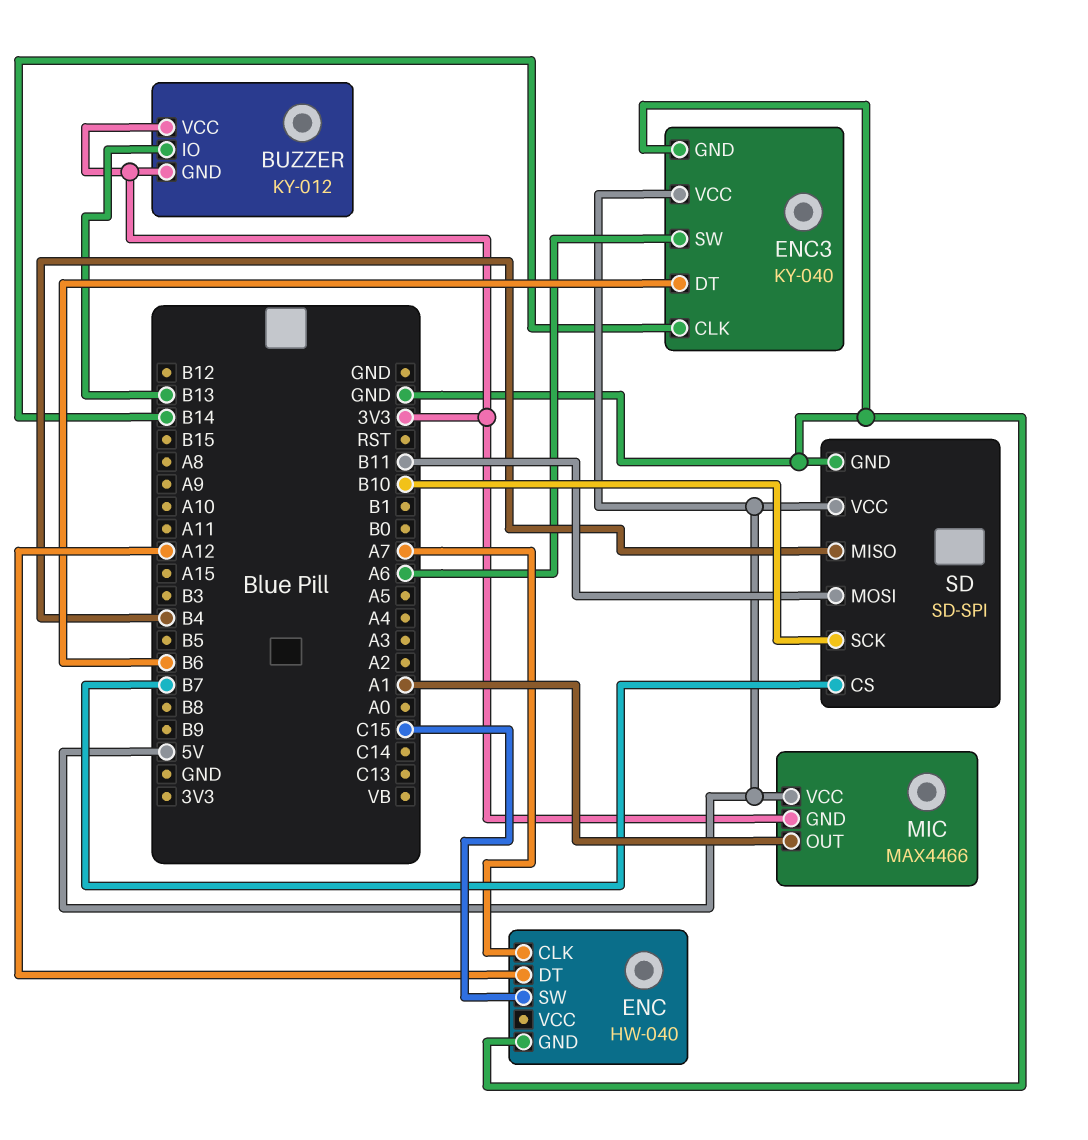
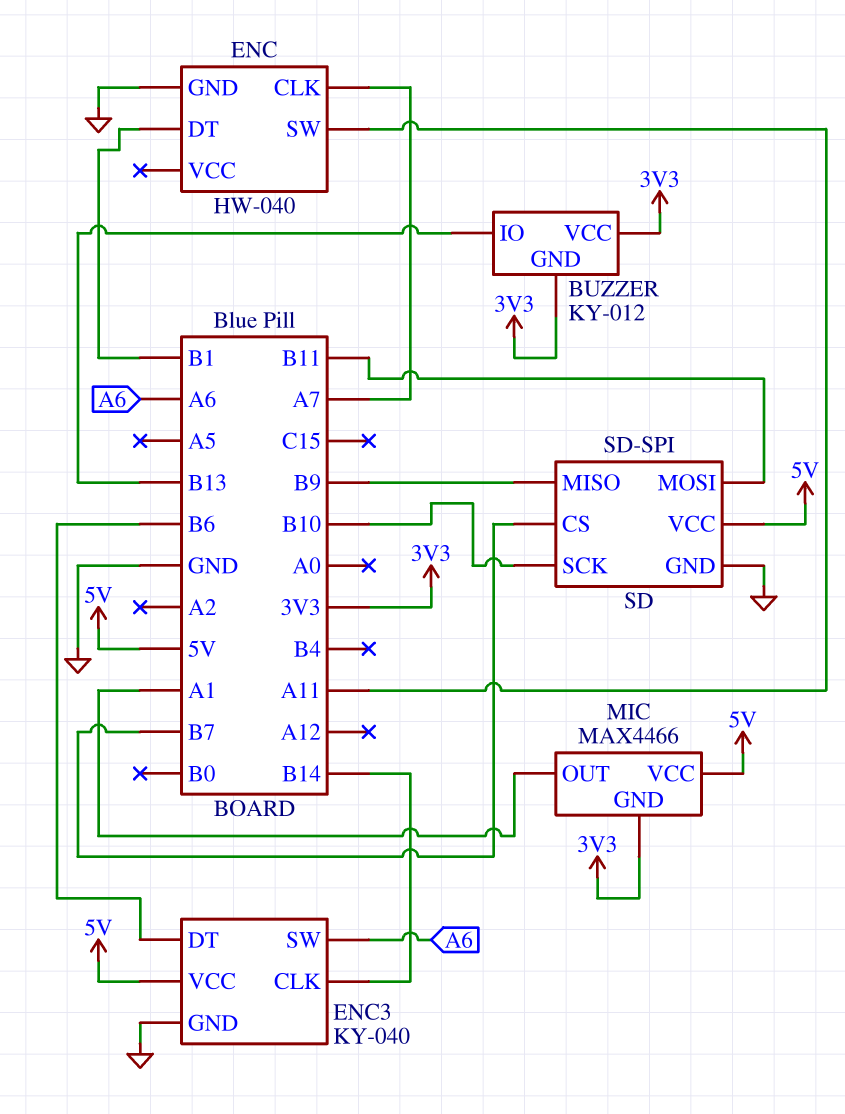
ENC pin DT: A12 -> B1
ENC pin SW: C15 -> A11
SD pin MISO: B4 -> B9

